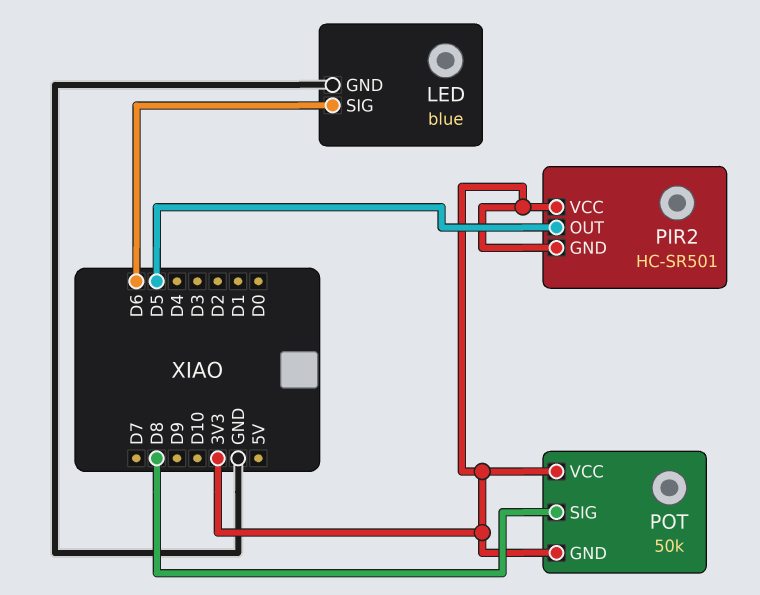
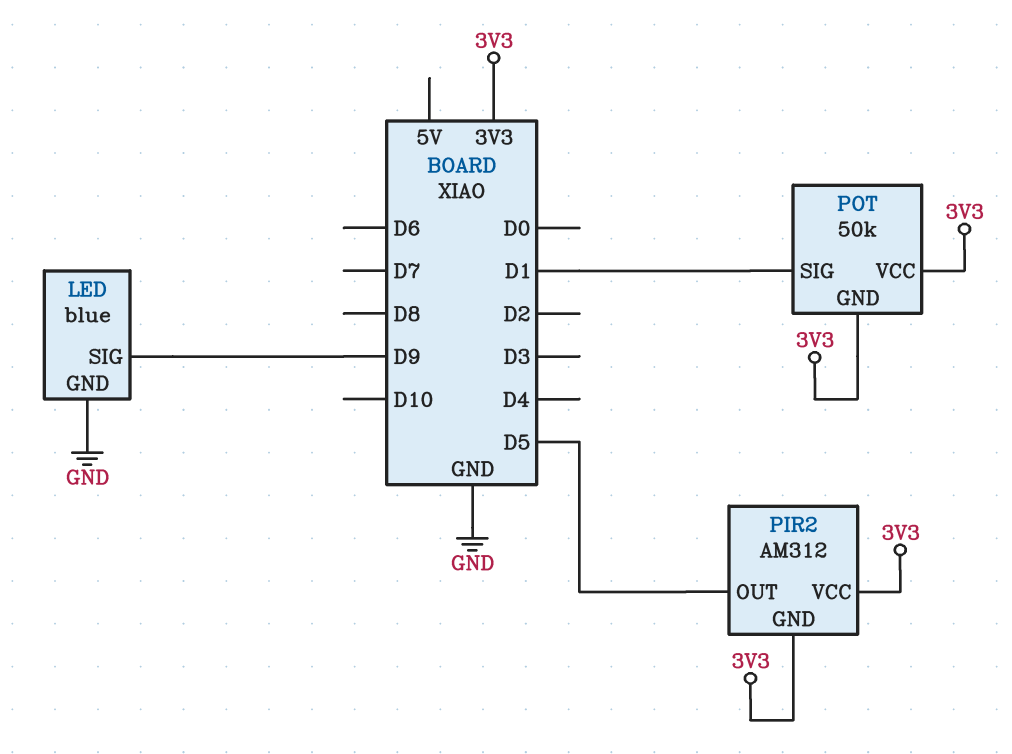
LED pin SIG: D6 -> D9
PIR2: HC-SR501 -> AM312
POT pin SIG: D8 -> D1

